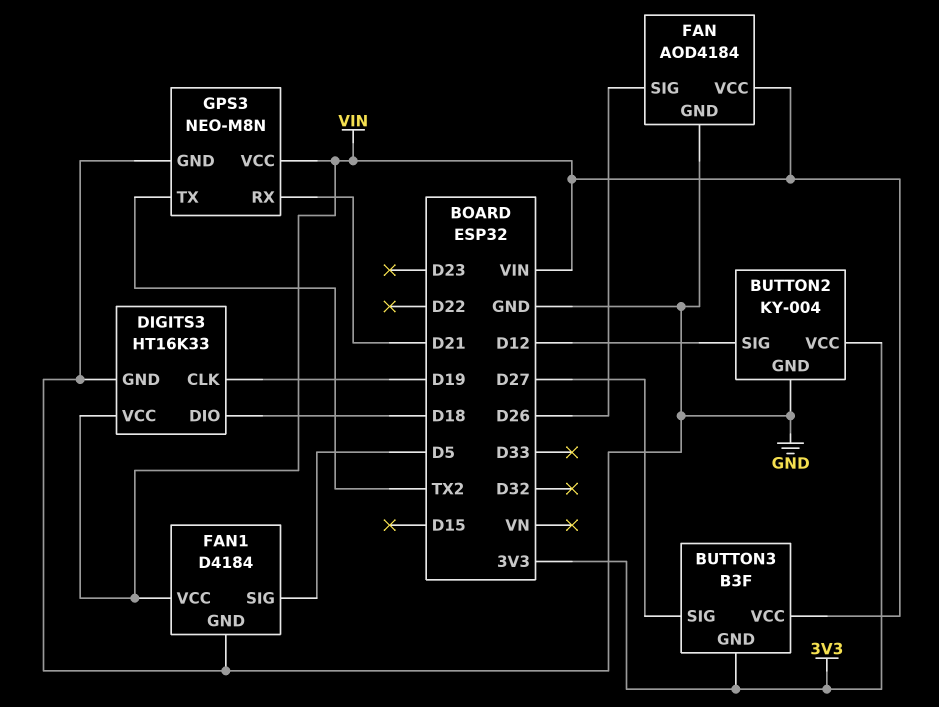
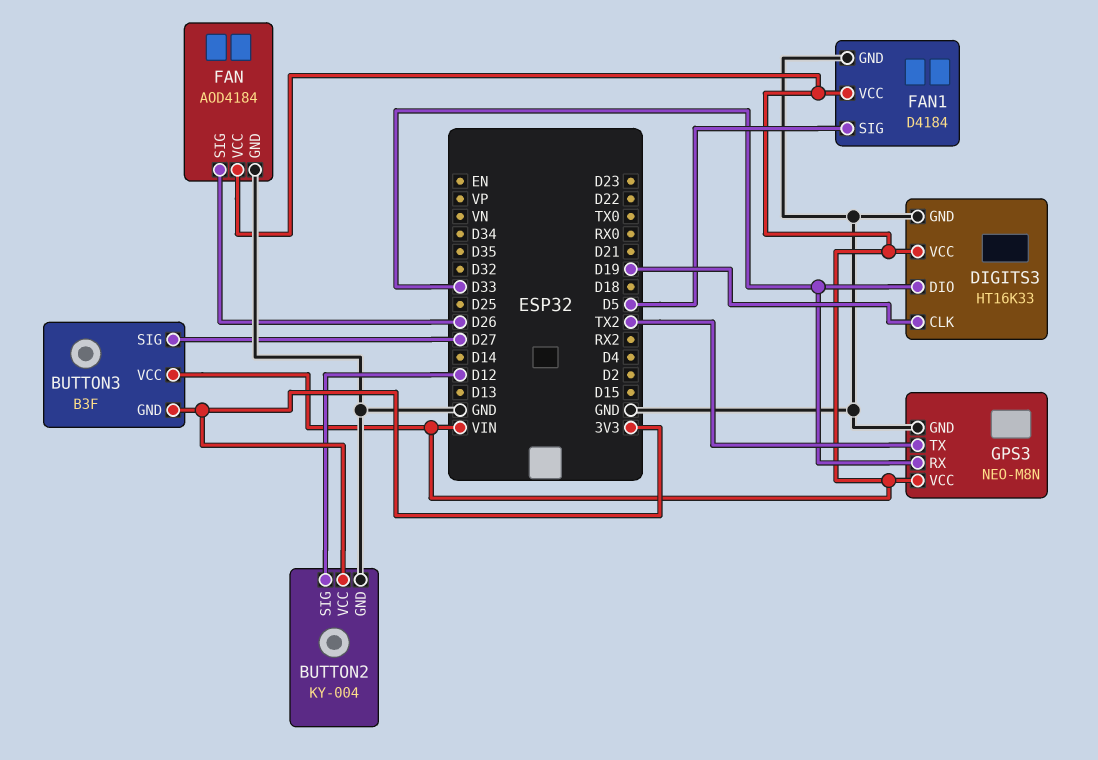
DIGITS3 pin DIO: D18 -> D33
GPS3 pin RX: D21 -> D33

